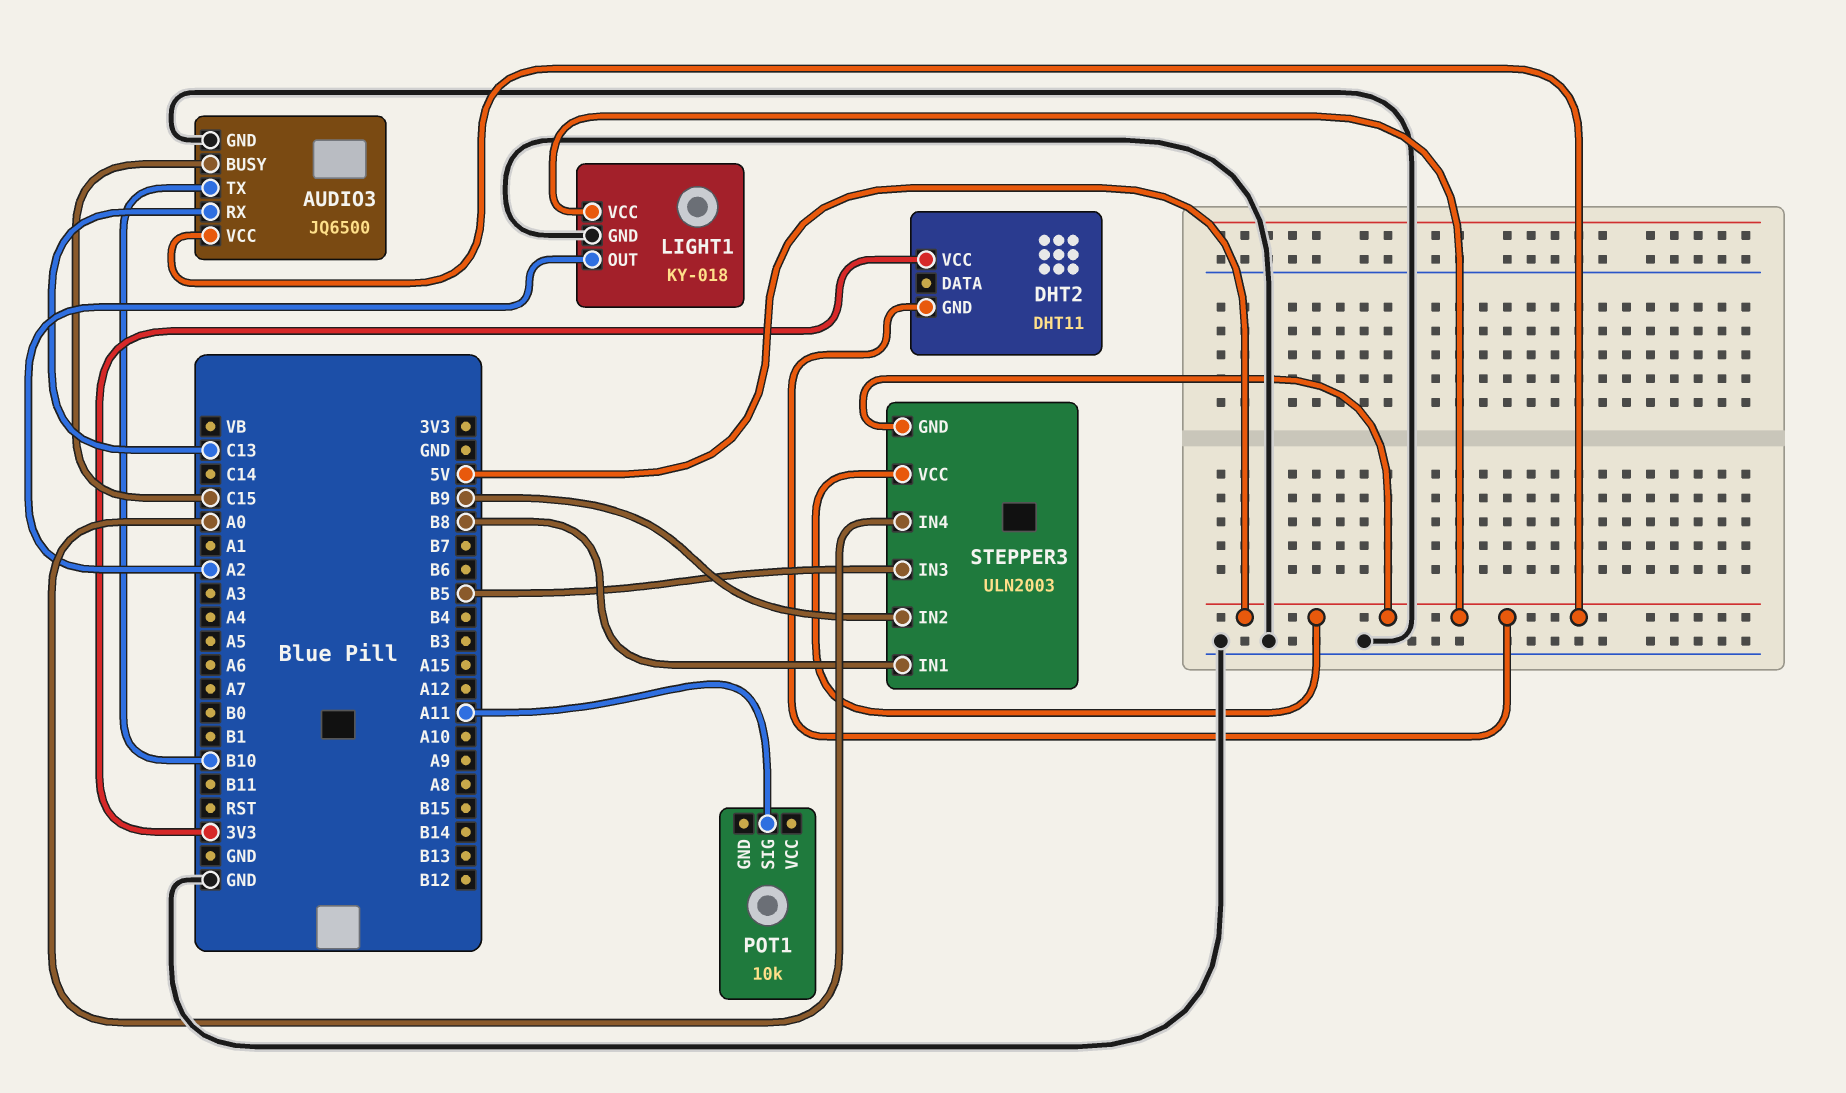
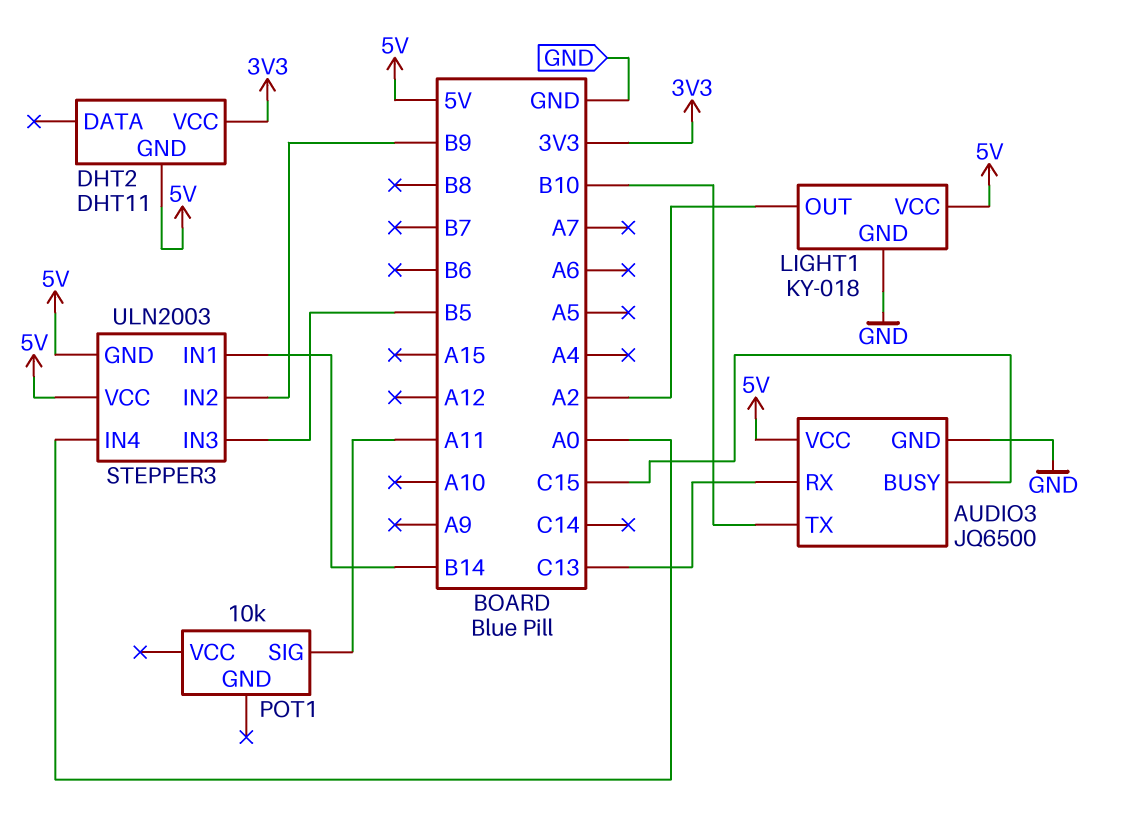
STEPPER3 pin IN1: B8 -> B14

